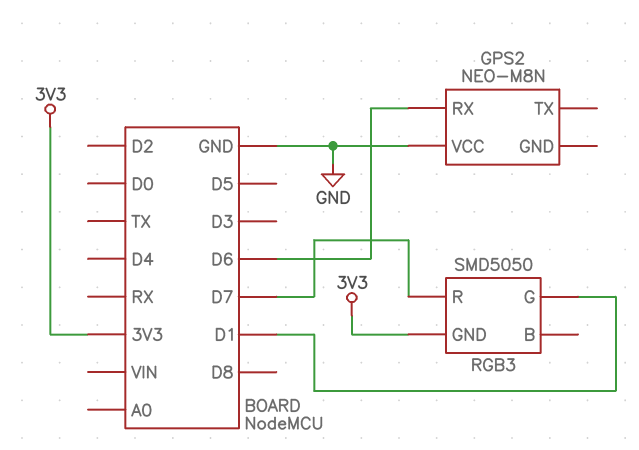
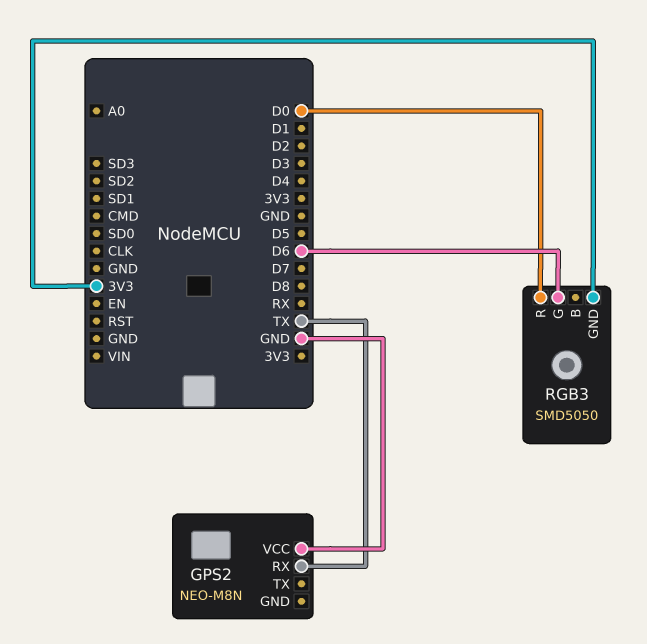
GPS2 pin RX: D6 -> TX
RGB3 pin G: D1 -> D6
RGB3 pin R: D7 -> D0

